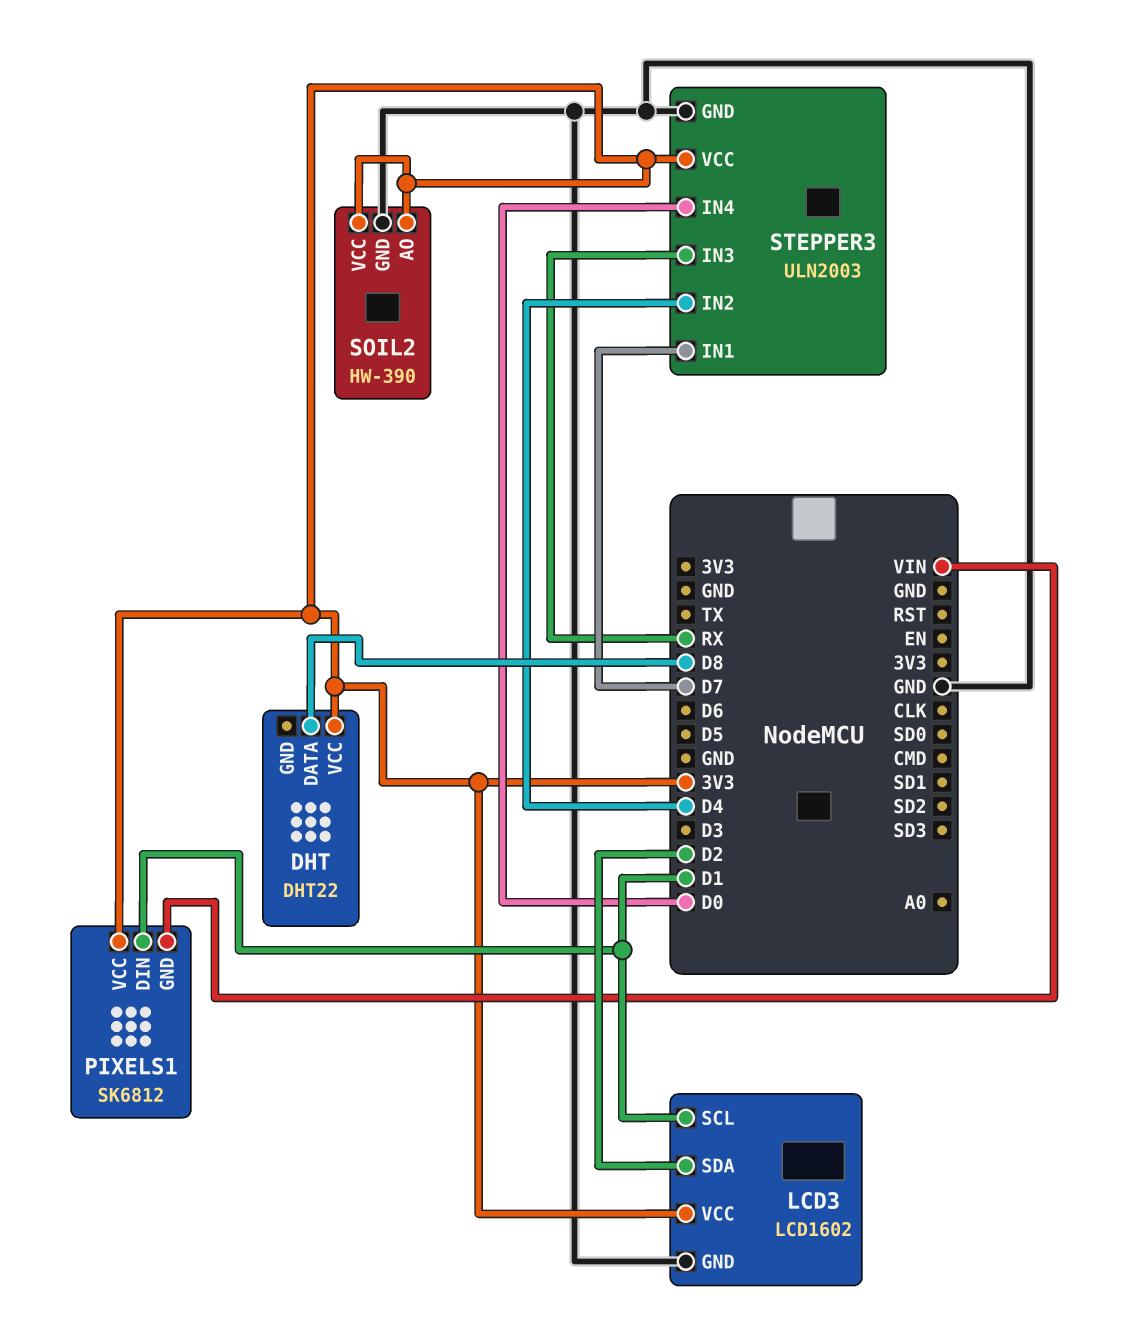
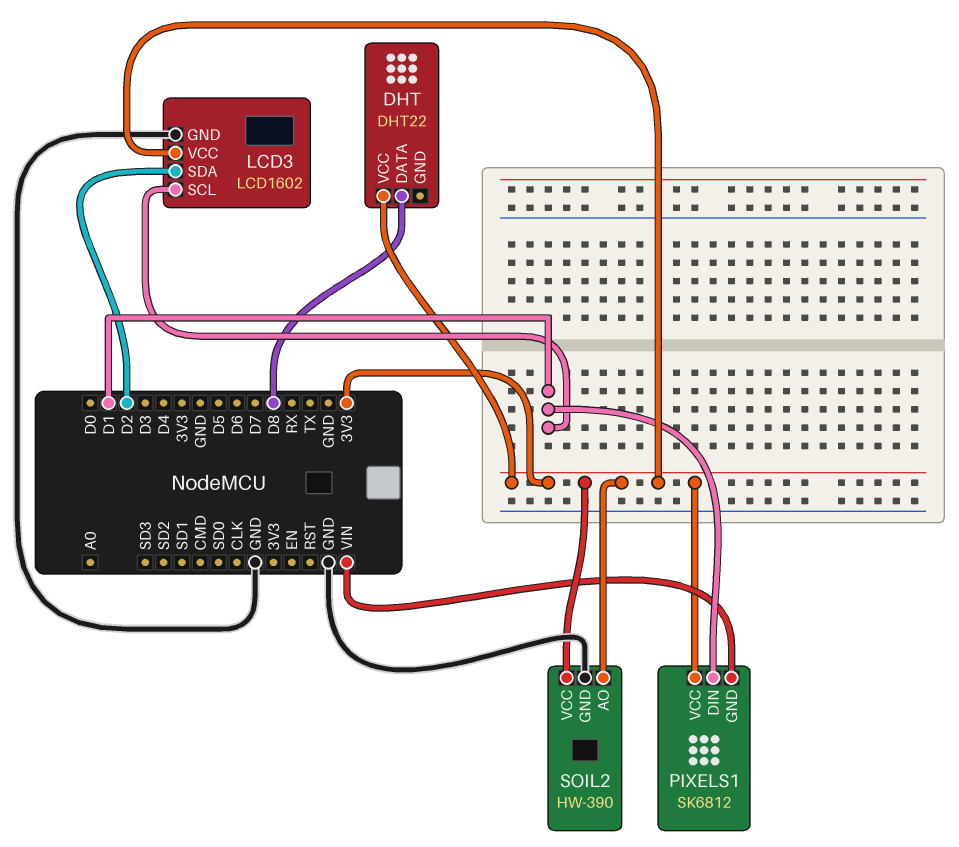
STEPPER3: ULN2003 -> none
STEPPER3 pin GND: GND -> none
STEPPER3 pin IN1: D7 -> none
STEPPER3 pin IN2: D4 -> none
STEPPER3 pin IN3: RX -> none
STEPPER3 pin IN4: D0 -> none
STEPPER3 pin VCC: 3V3 -> none

